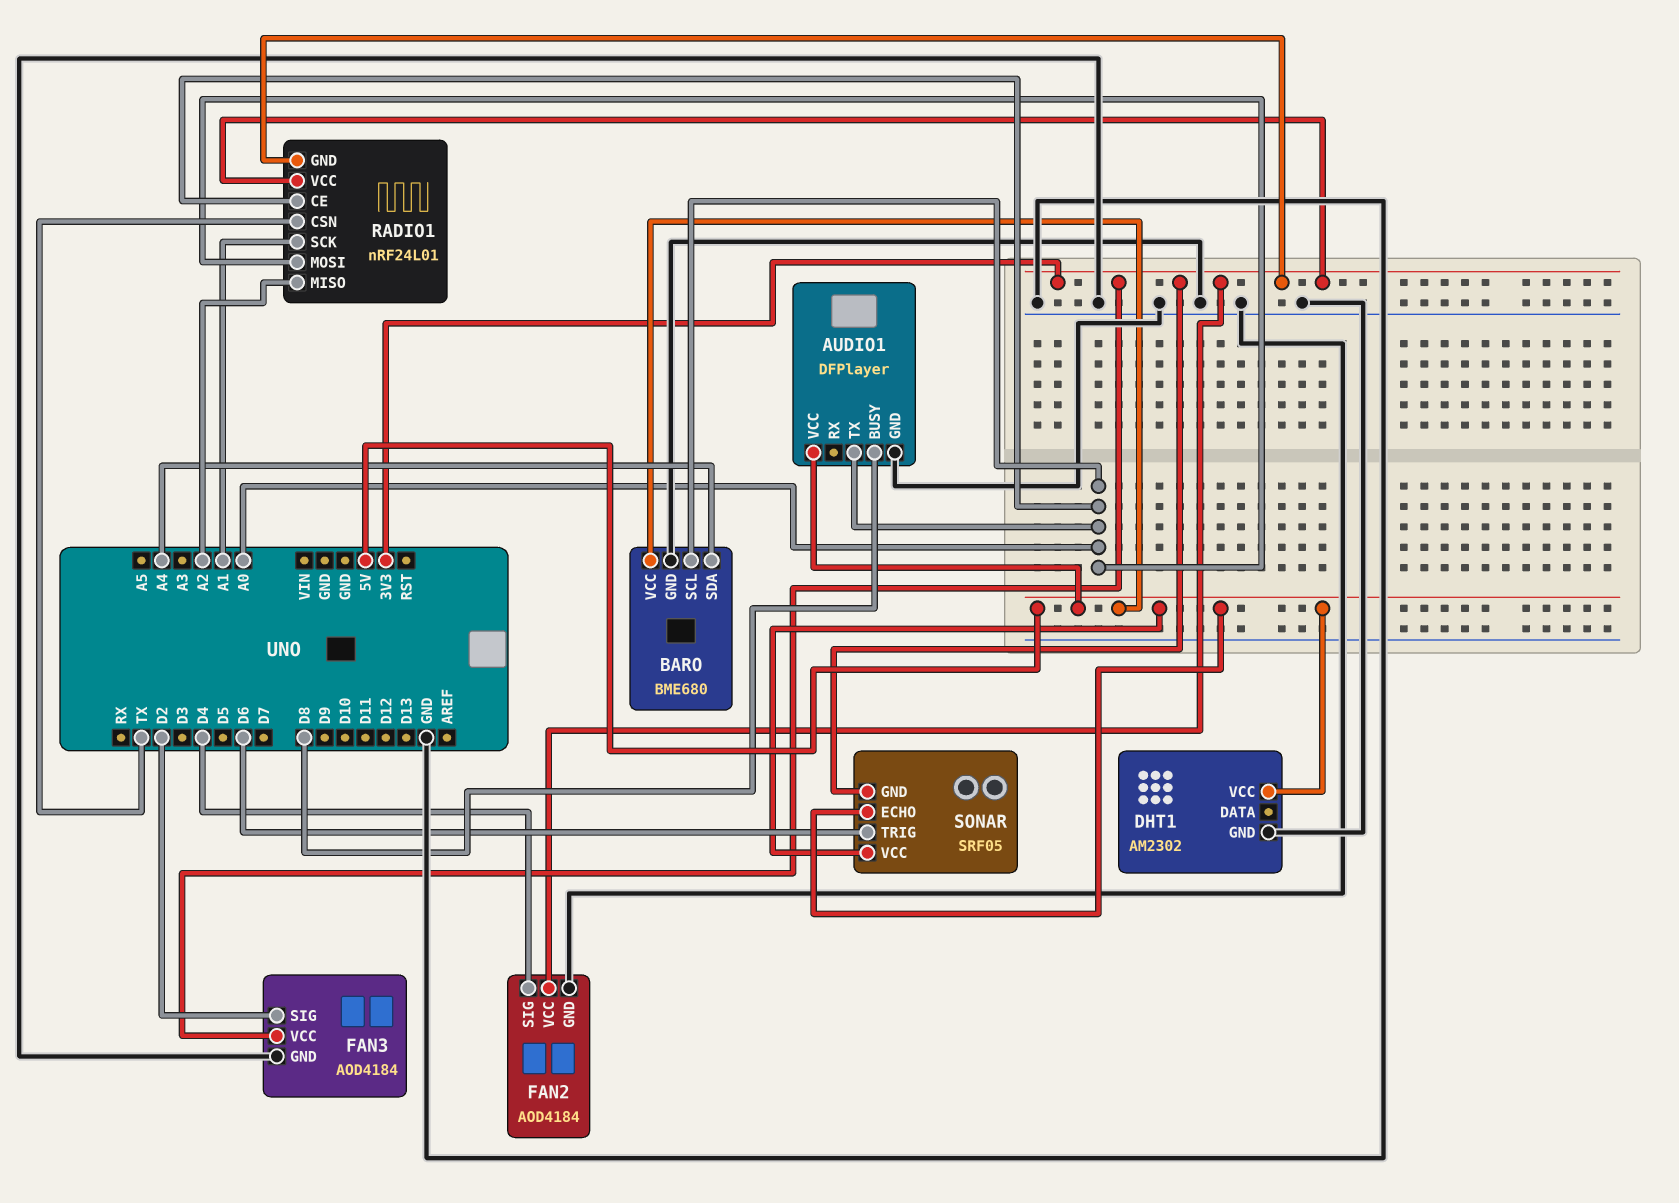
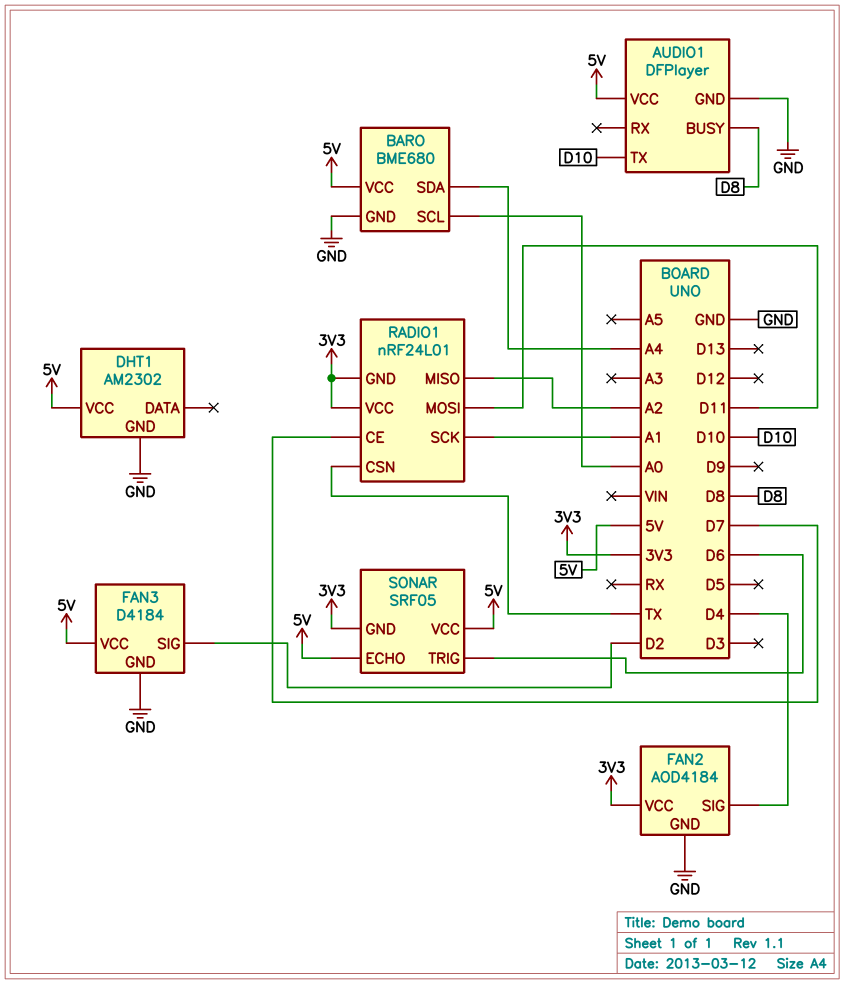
AUDIO1 pin TX: A0 -> D10
FAN3: AOD4184 -> D4184
FAN3 pin VCC: 3V3 -> 5V
RADIO1 pin CE: A0 -> D7
RADIO1 pin MOSI: A0 -> D11

